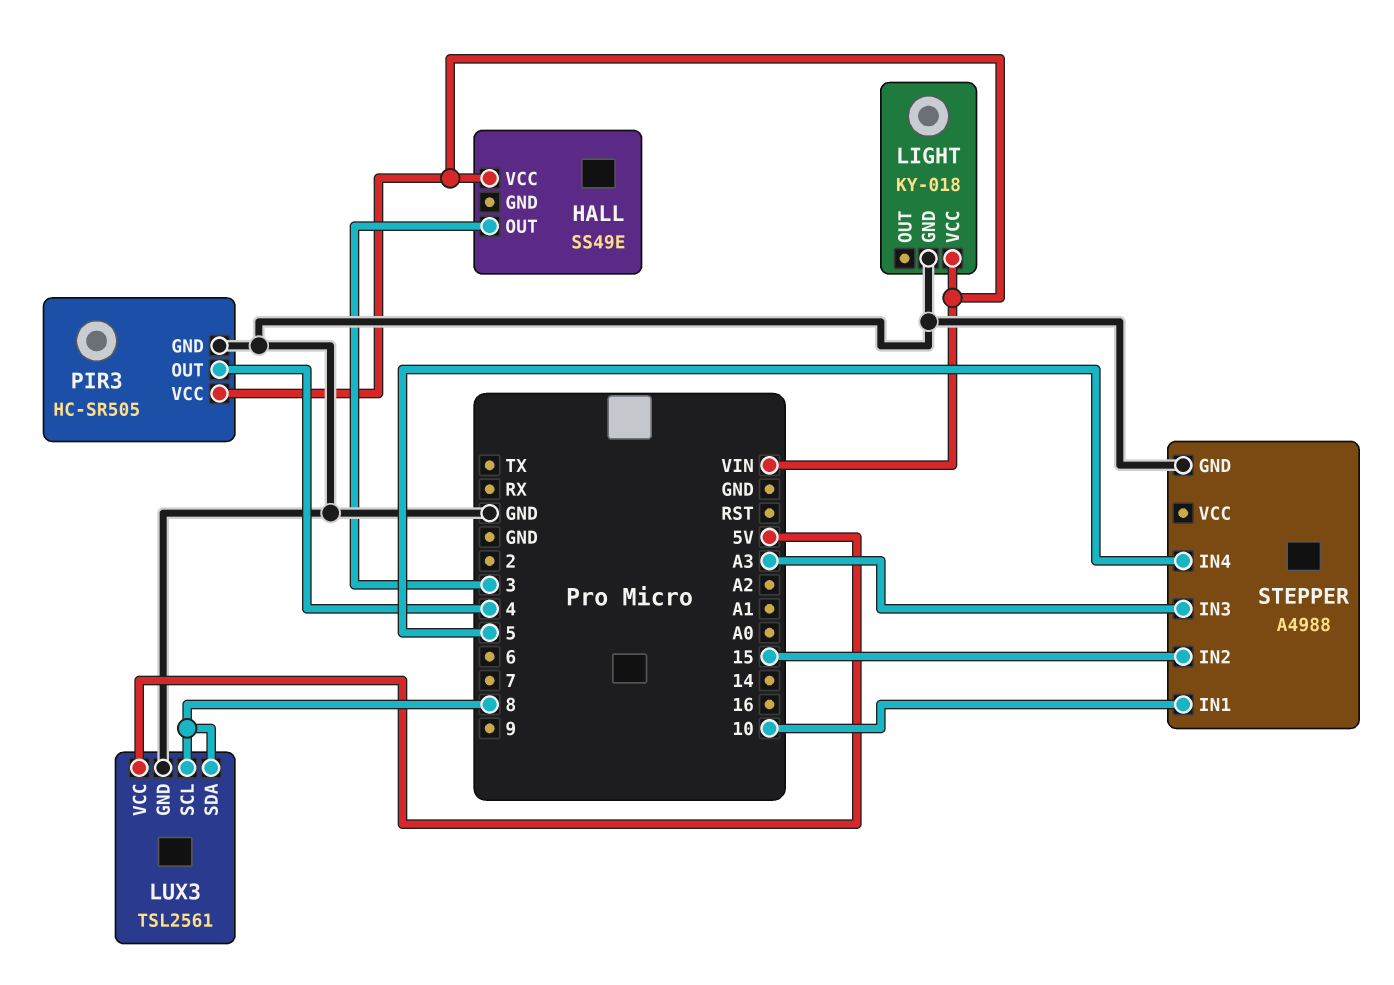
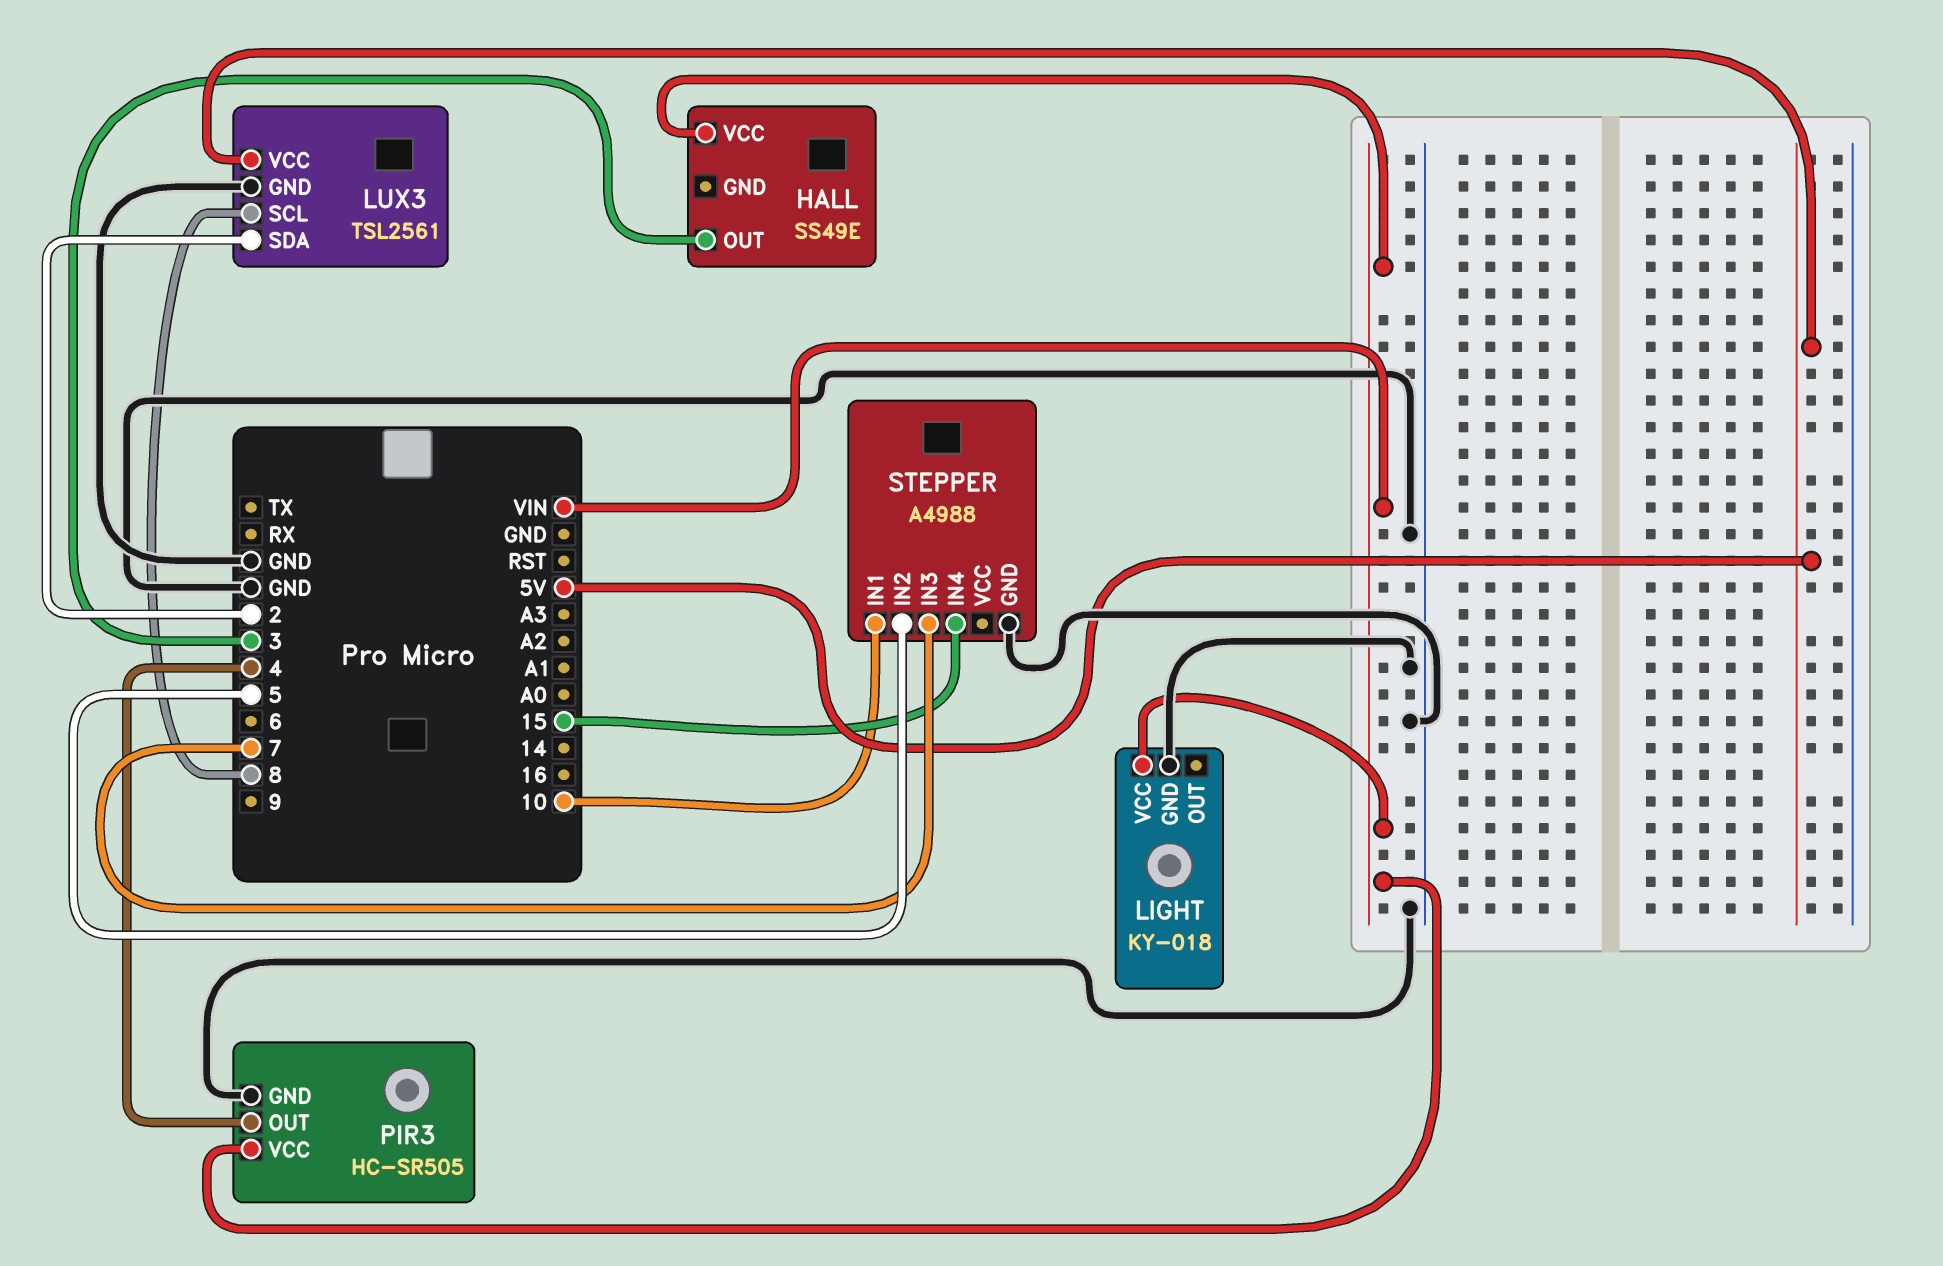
LUX3 pin SDA: 8 -> 2
STEPPER pin IN2: 15 -> 5
STEPPER pin IN3: A3 -> 7
STEPPER pin IN4: 5 -> 15

